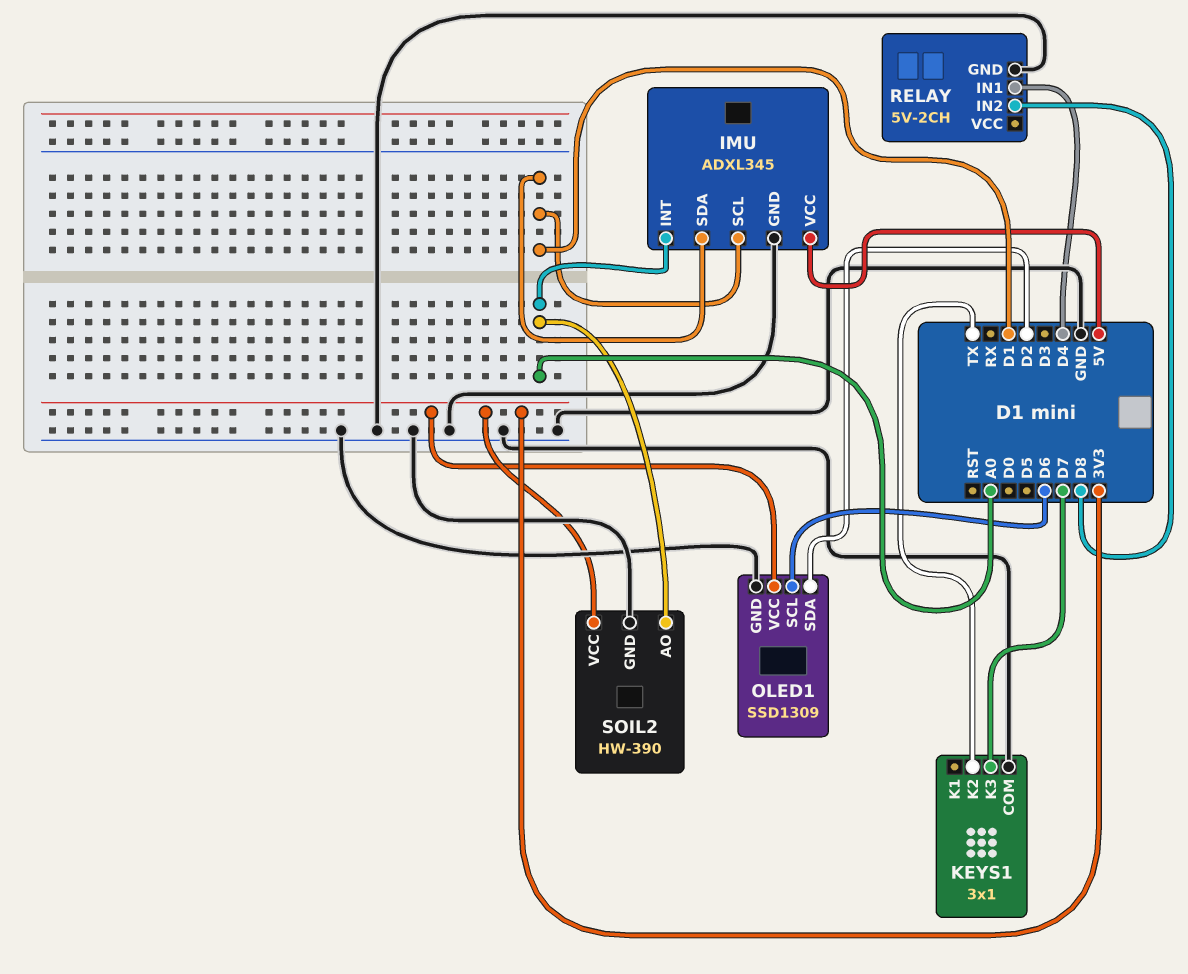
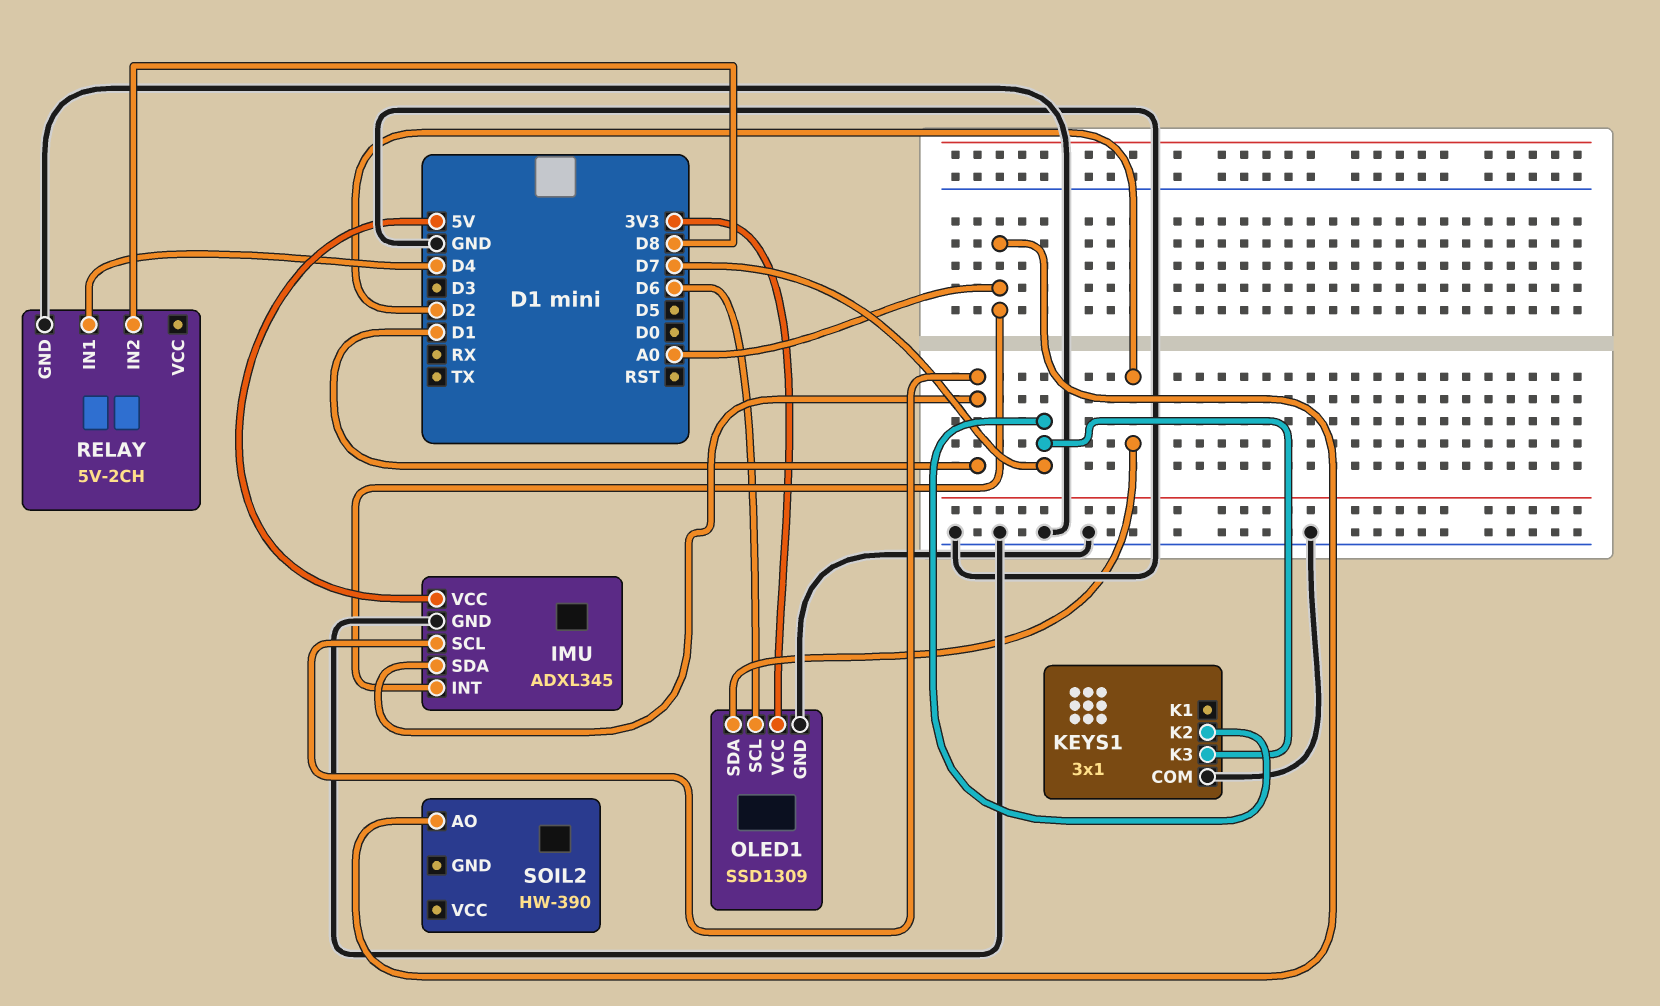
KEYS1 pin K2: TX -> D7
SOIL2 pin GND: GND -> none
SOIL2 pin VCC: 3V3 -> none

